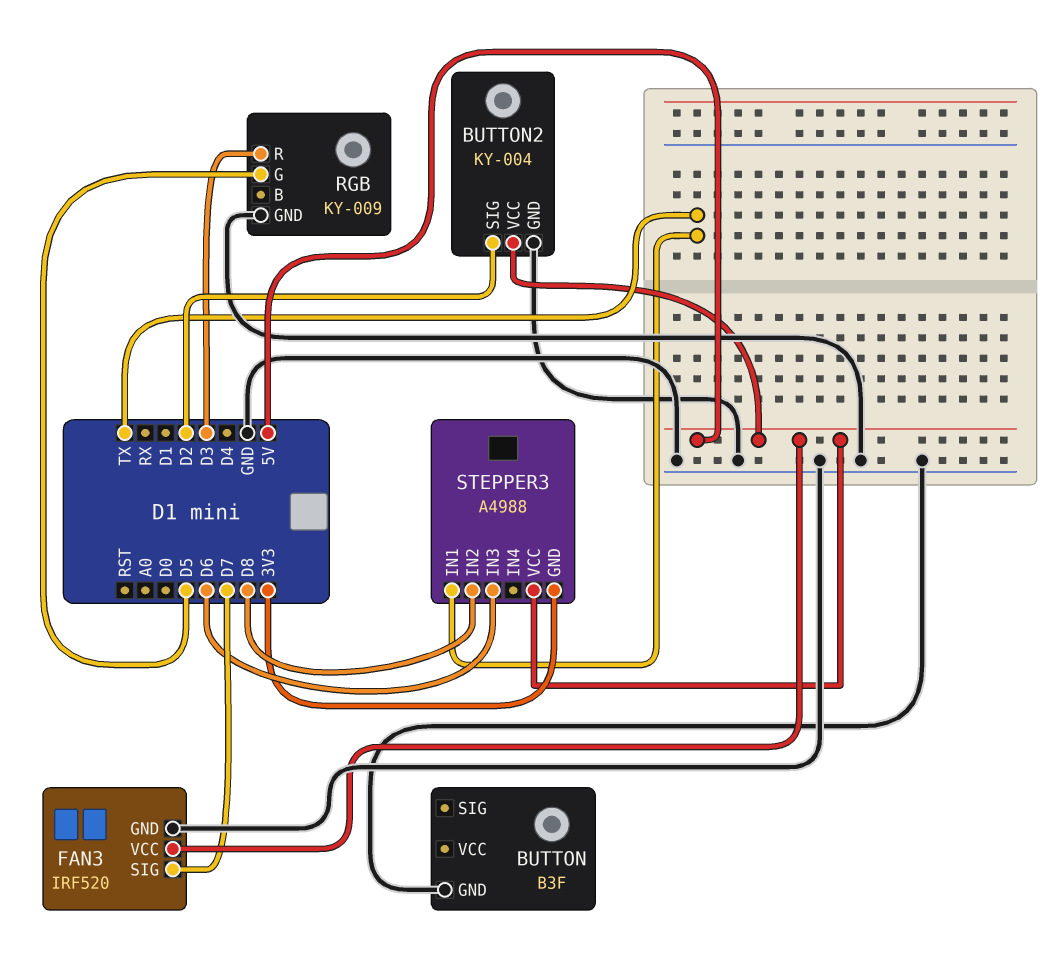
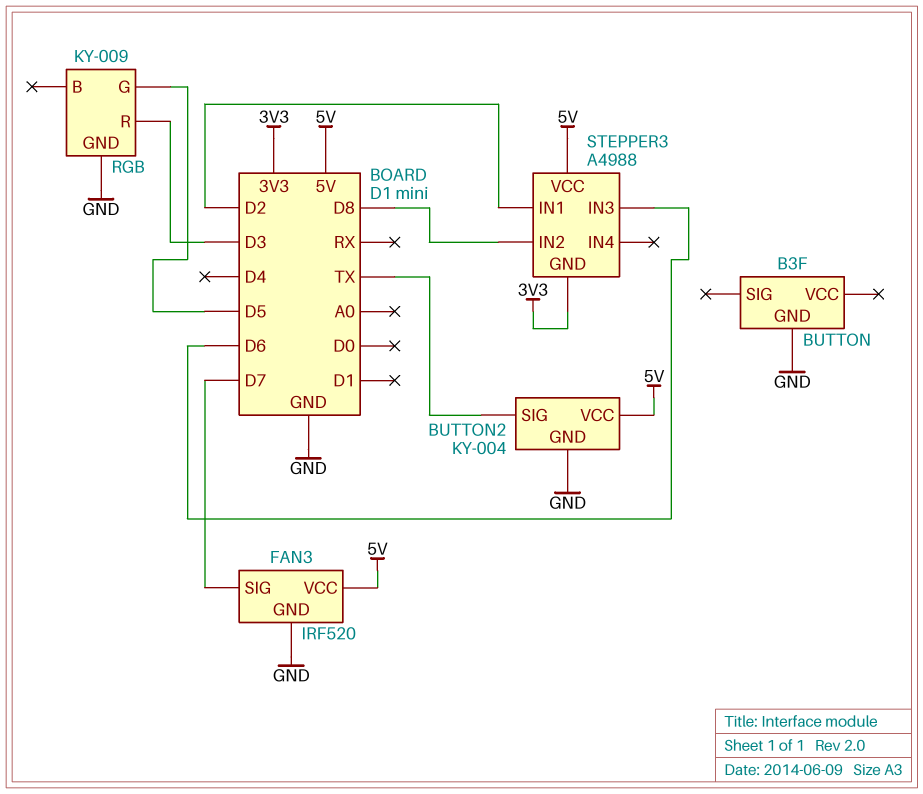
BUTTON2 pin SIG: D2 -> TX
STEPPER3 pin IN1: TX -> D2

